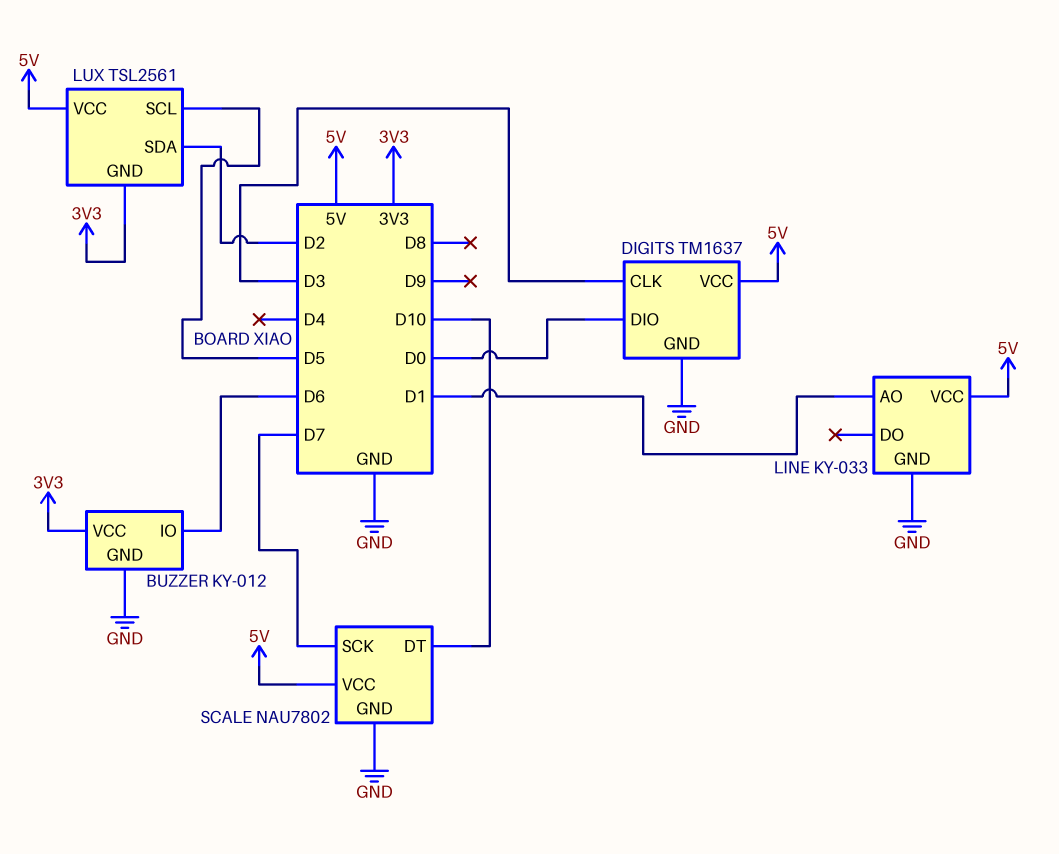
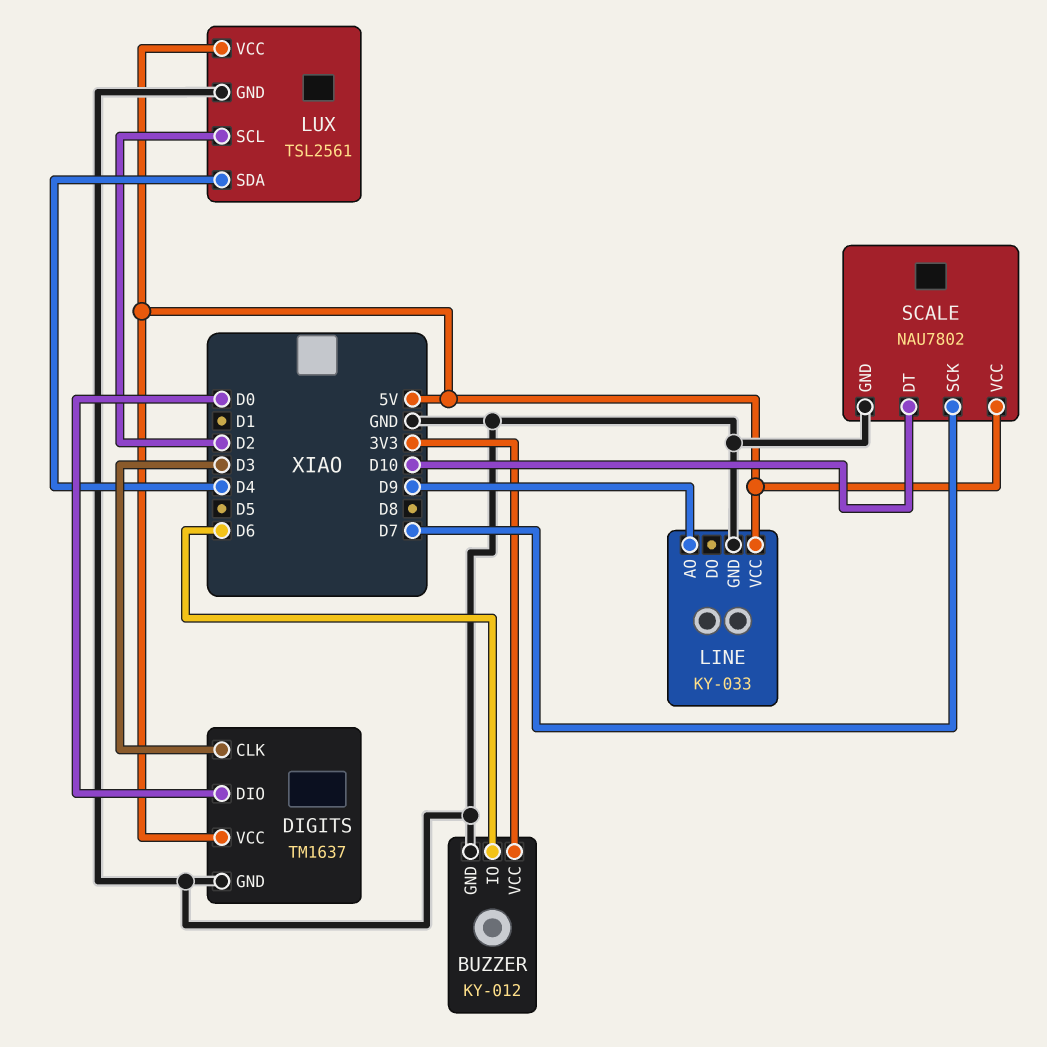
LINE pin AO: D1 -> D9
LUX pin GND: 3V3 -> GND
LUX pin SCL: D5 -> D2
LUX pin SDA: D2 -> D4

